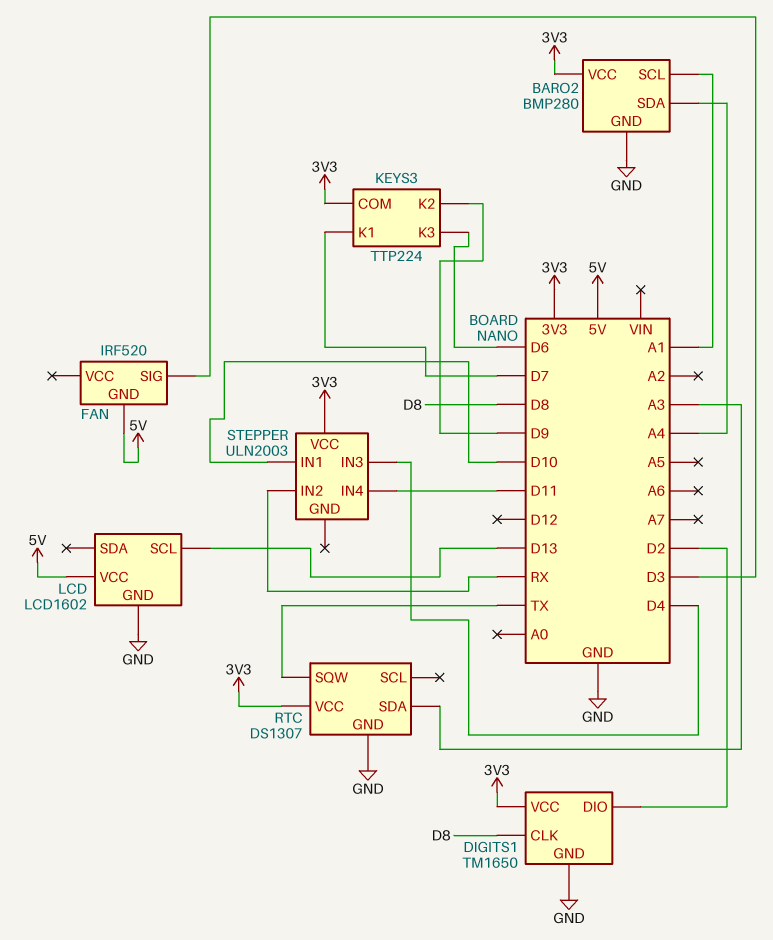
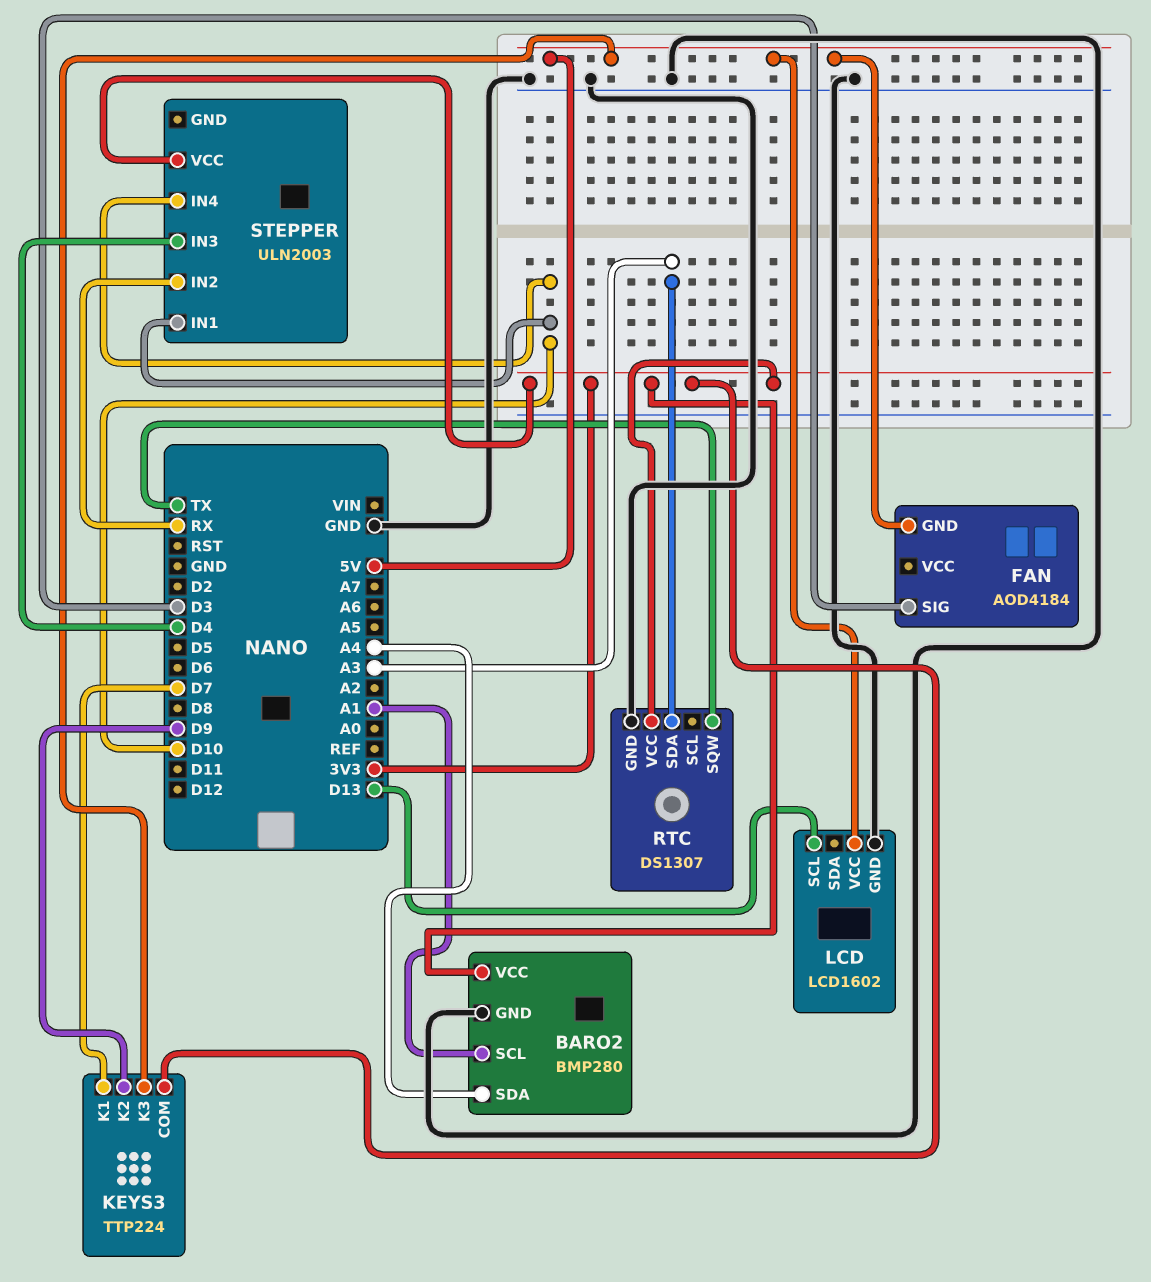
DIGITS1: TM1650 -> none
DIGITS1 pin CLK: D8 -> none
DIGITS1 pin DIO: D2 -> none
DIGITS1 pin GND: GND -> none
DIGITS1 pin VCC: 3V3 -> none
FAN: IRF520 -> AOD4184
KEYS3 pin K3: D6 -> 5V
STEPPER pin IN4: D11 -> D10

